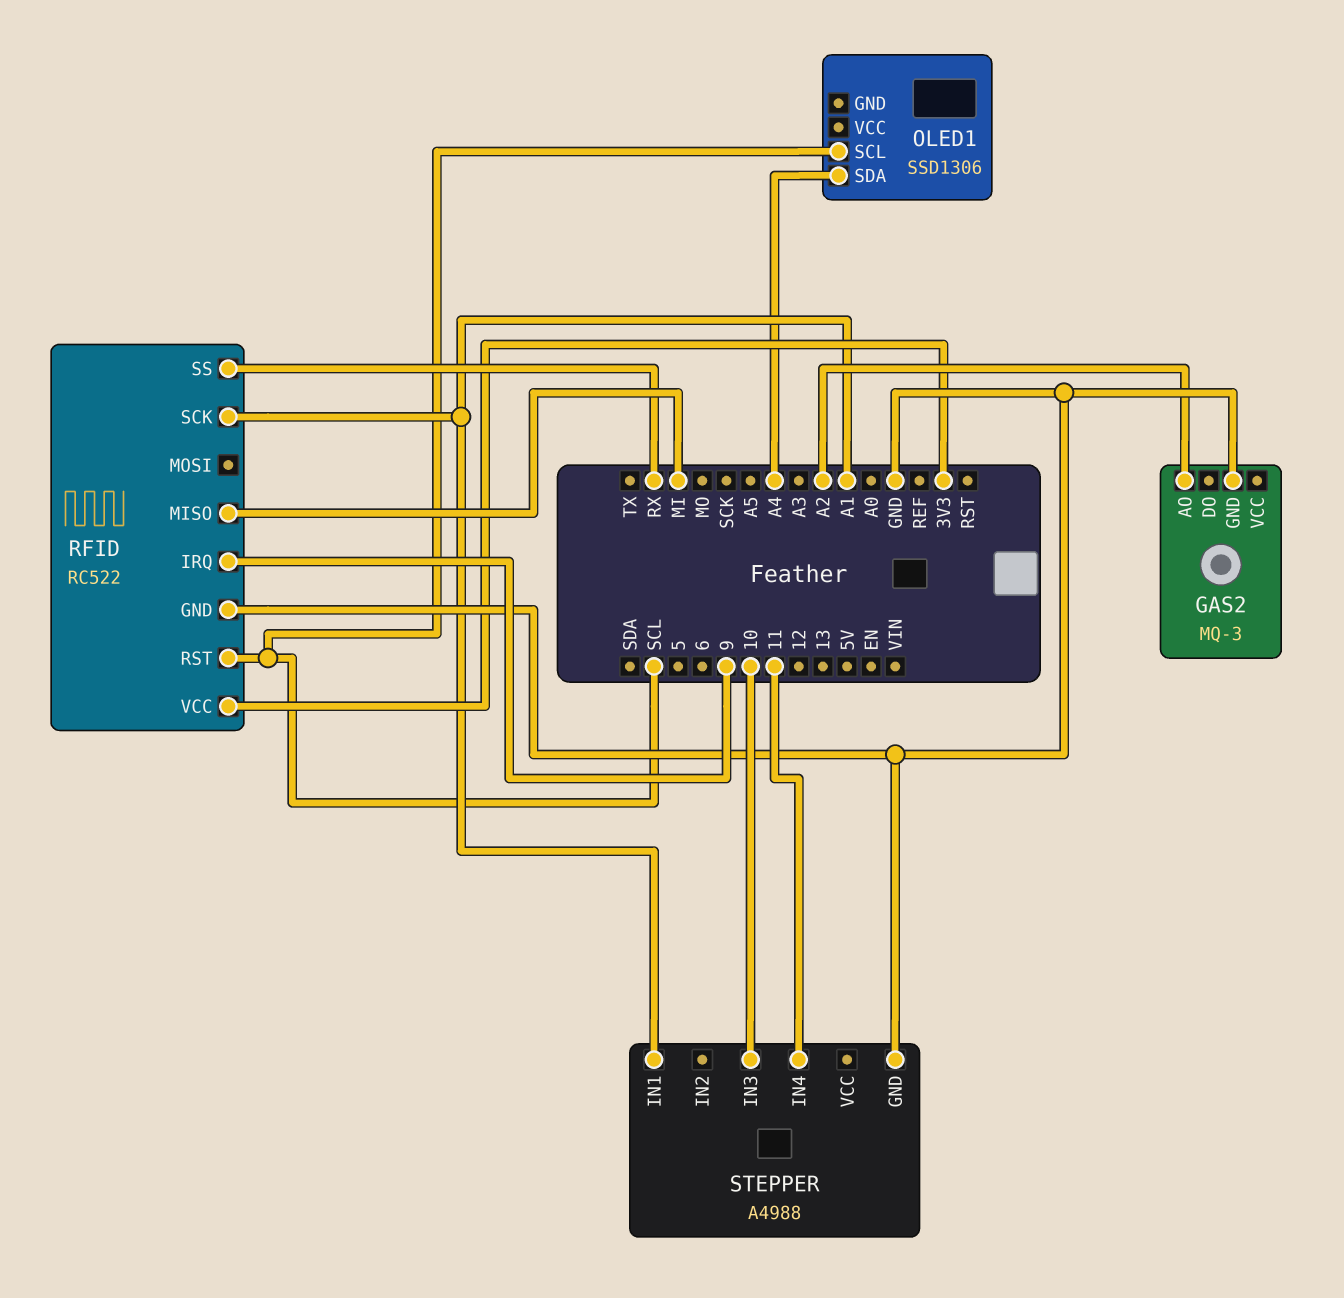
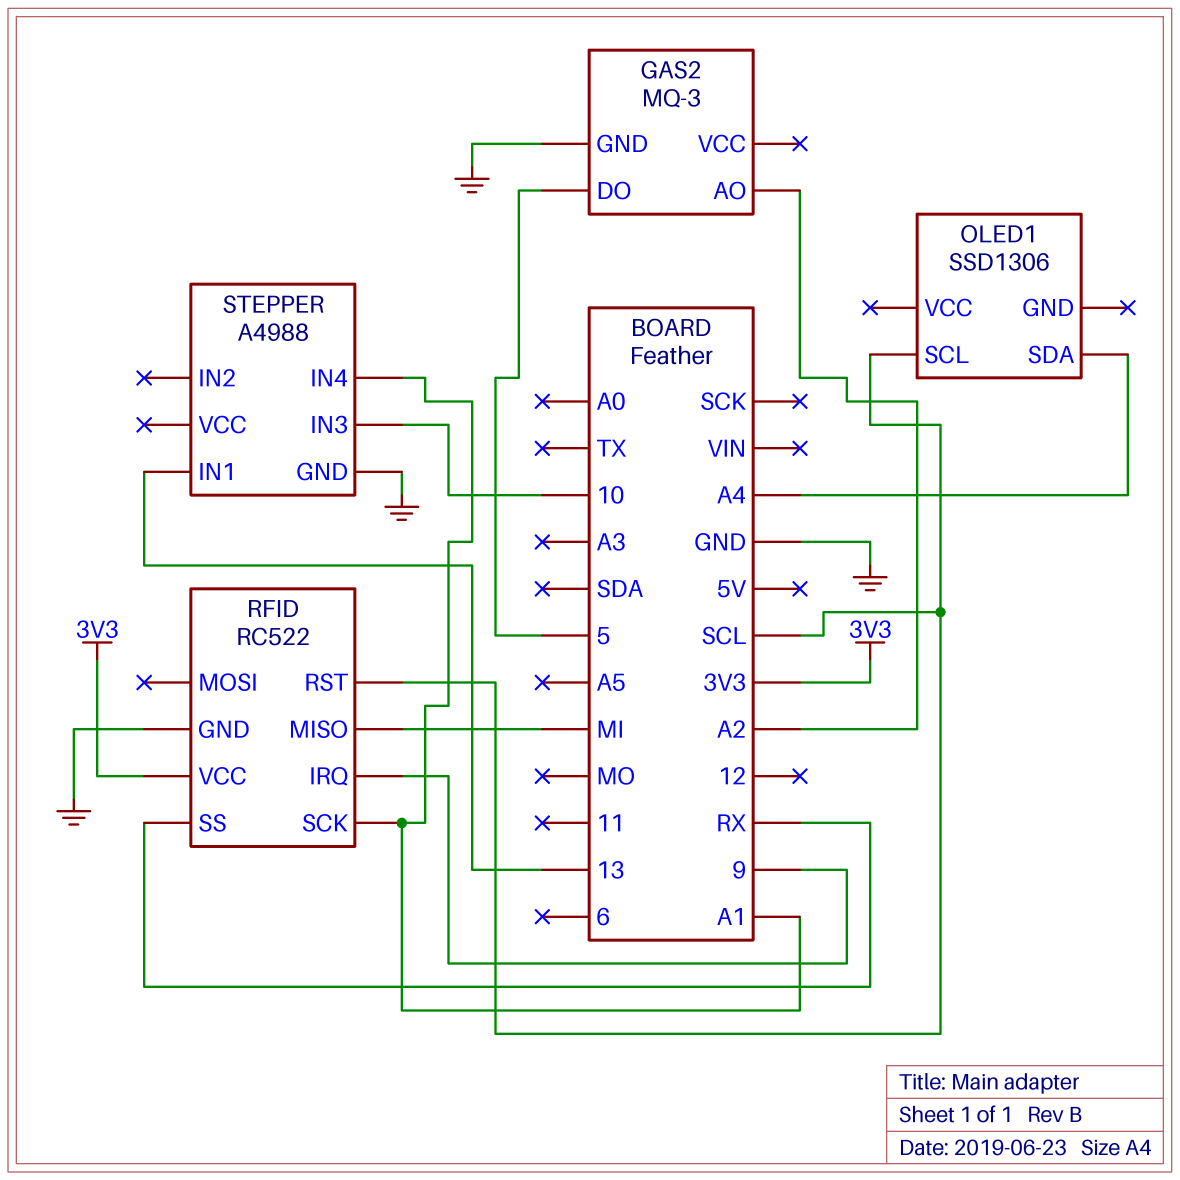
GAS2 pin DO: none -> 5
STEPPER pin IN1: A1 -> 13
STEPPER pin IN4: 11 -> A1

